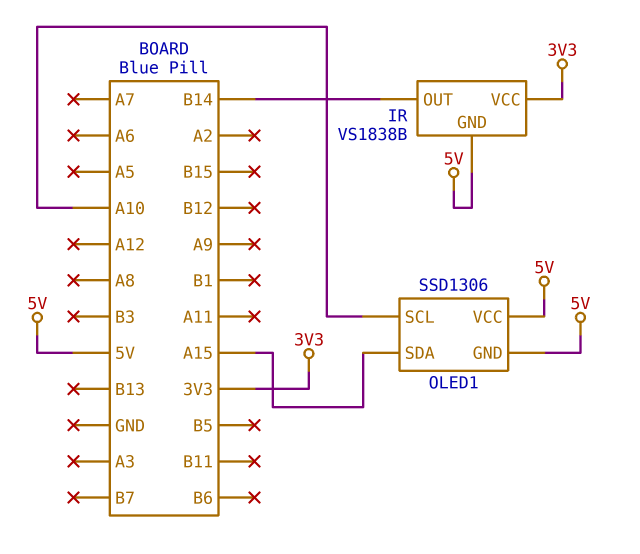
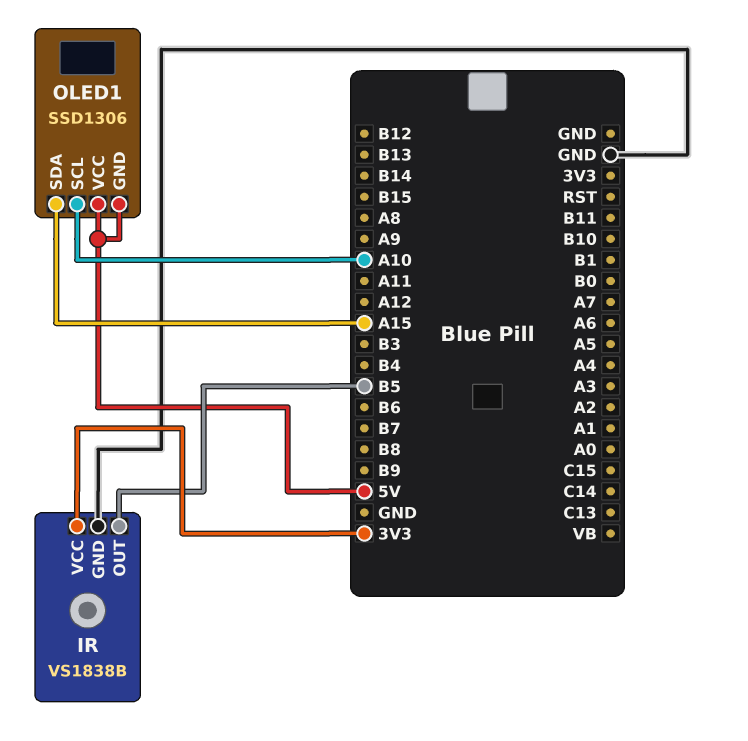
IR pin GND: 5V -> GND
IR pin OUT: B14 -> B5

